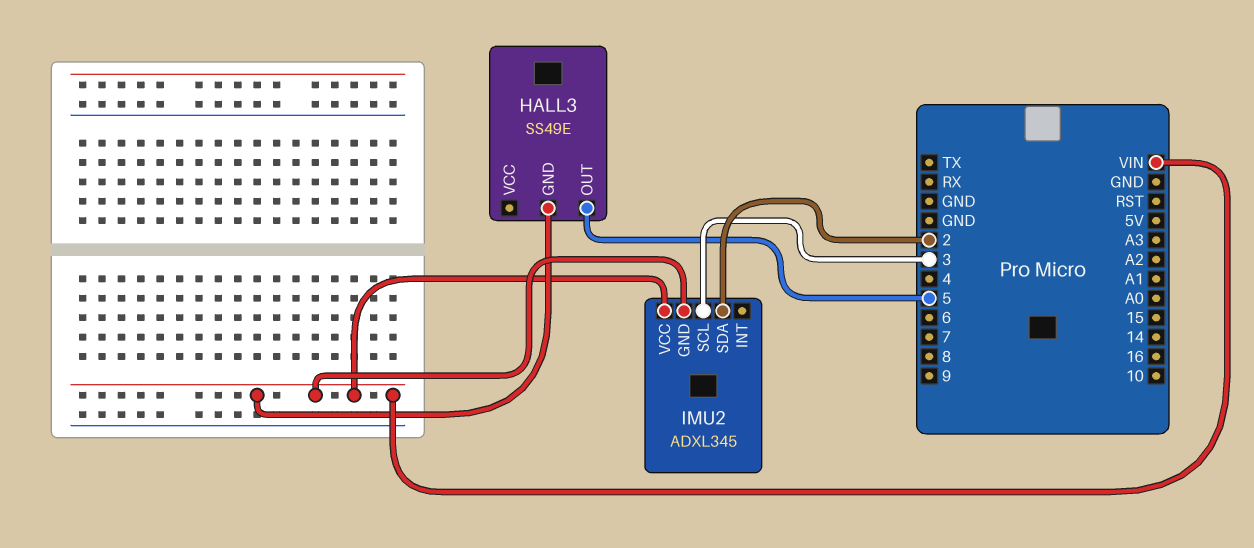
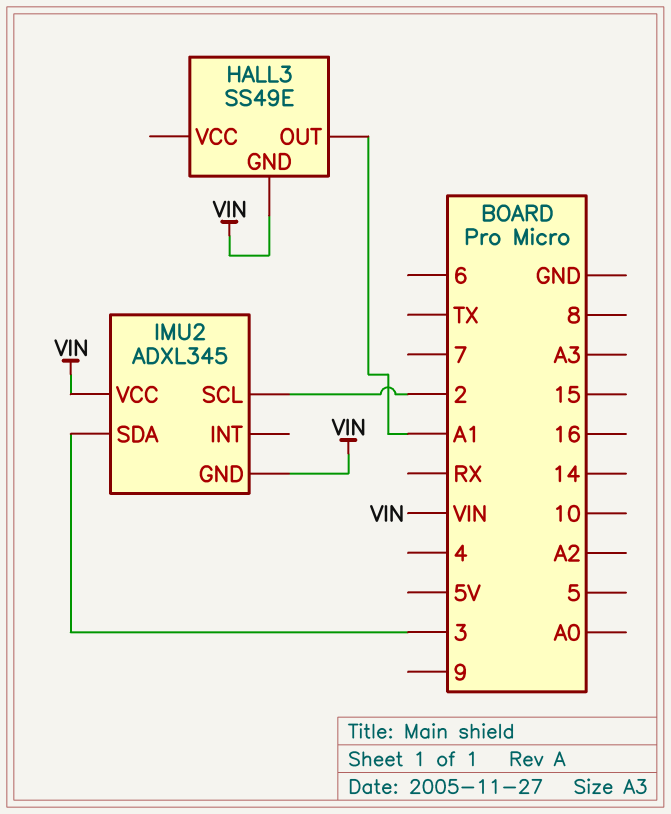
HALL3 pin OUT: 5 -> A1
IMU2 pin SCL: 3 -> 2
IMU2 pin SDA: 2 -> 3

